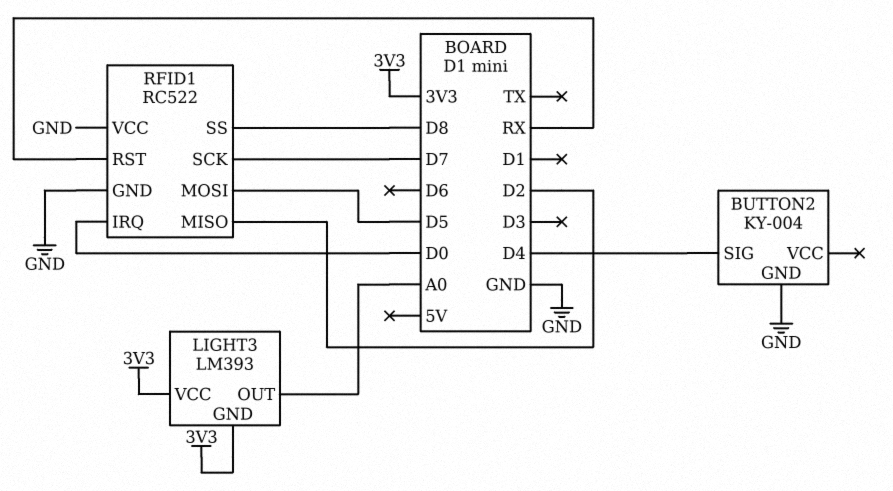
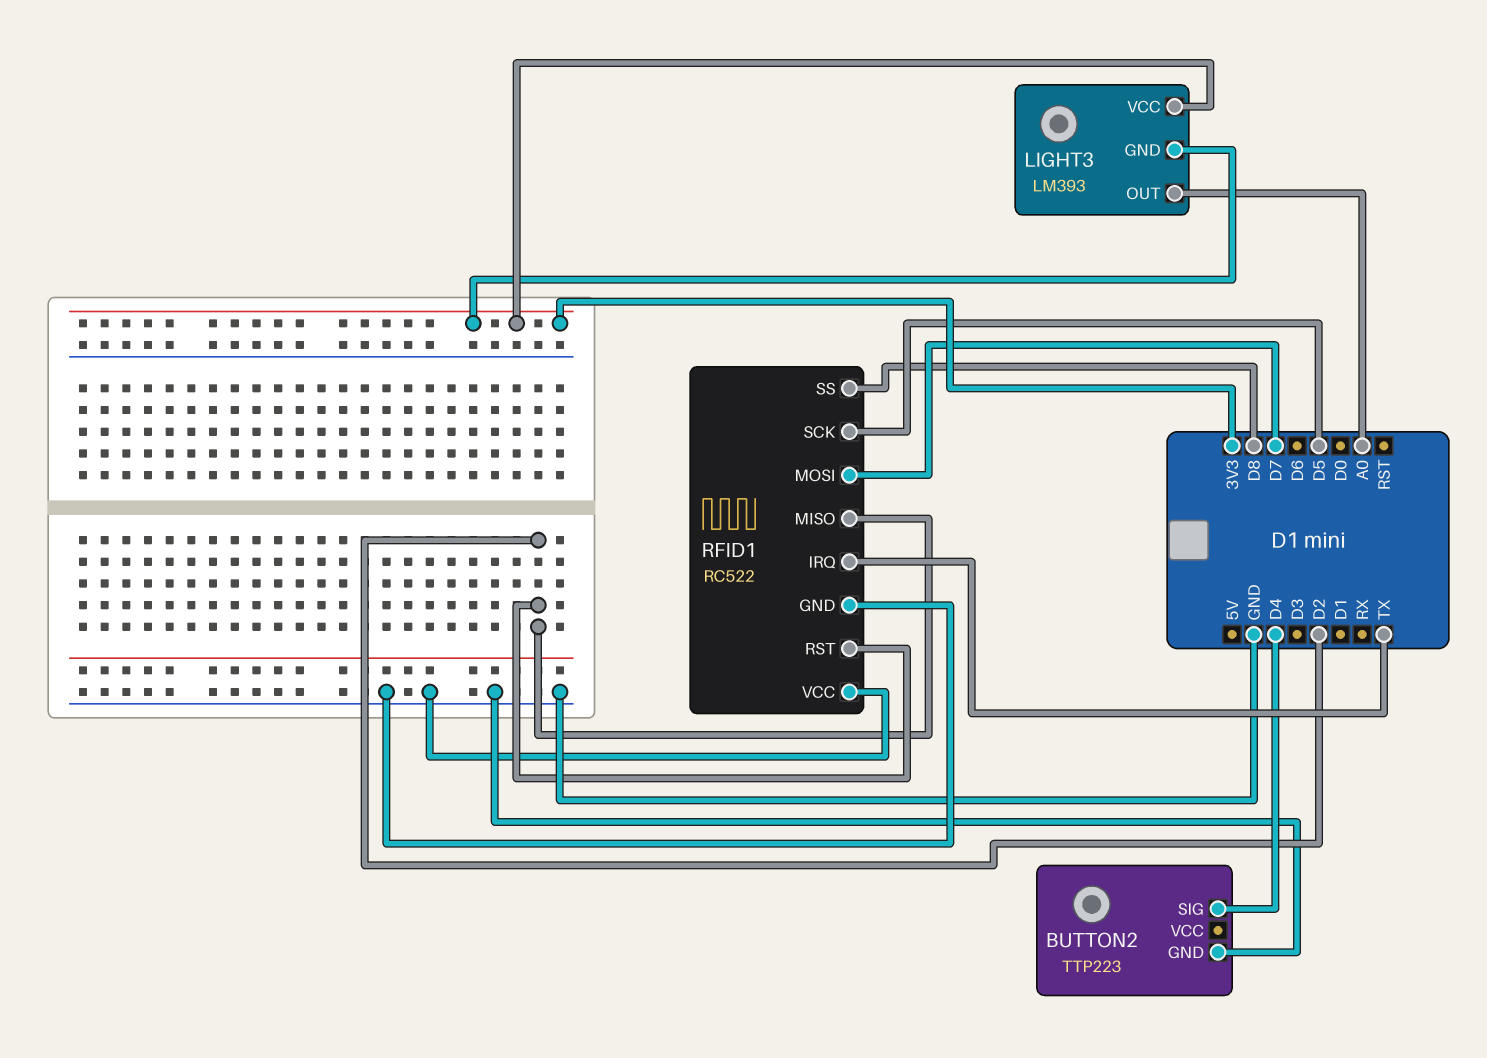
BUTTON2: KY-004 -> TTP223
RFID1 pin IRQ: D0 -> TX
RFID1 pin MOSI: D5 -> D7
RFID1 pin RST: RX -> D2
RFID1 pin SCK: D7 -> D5

